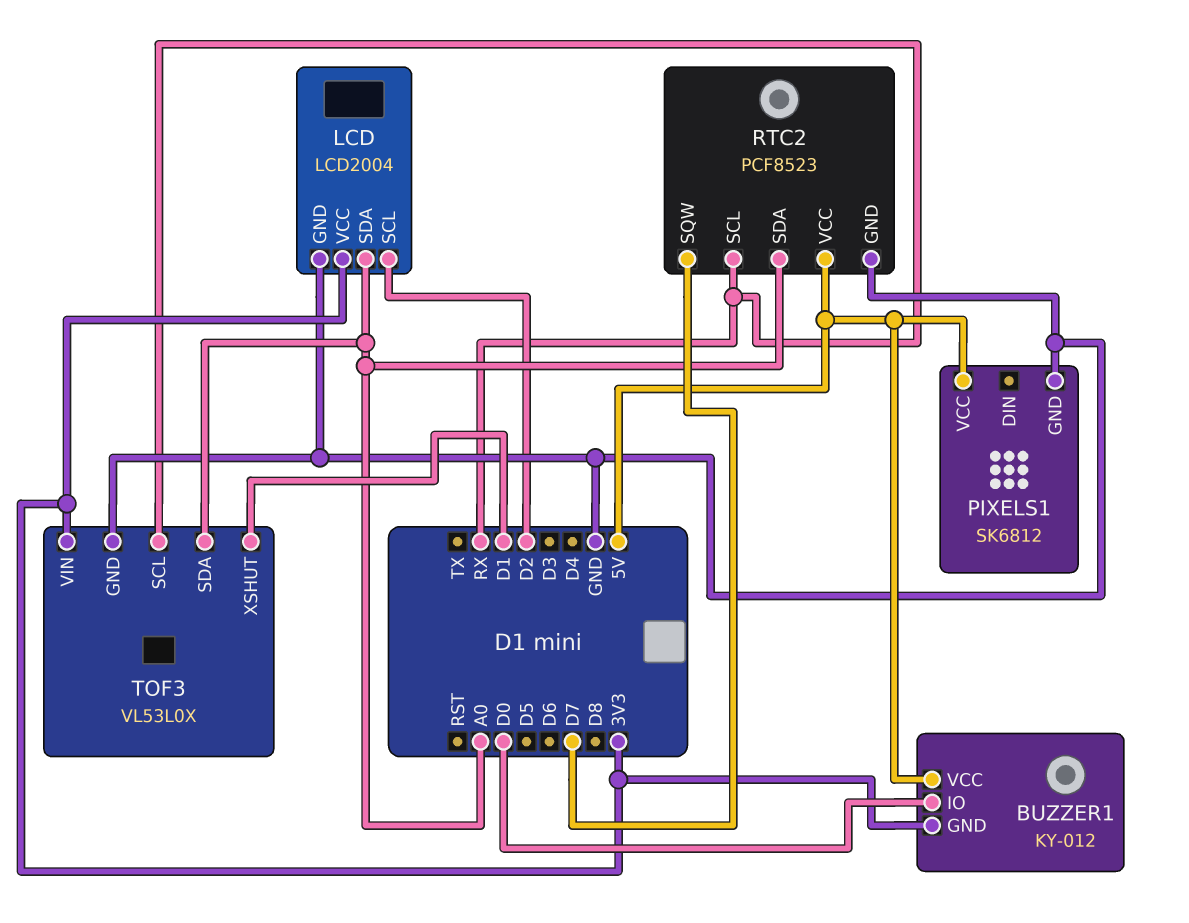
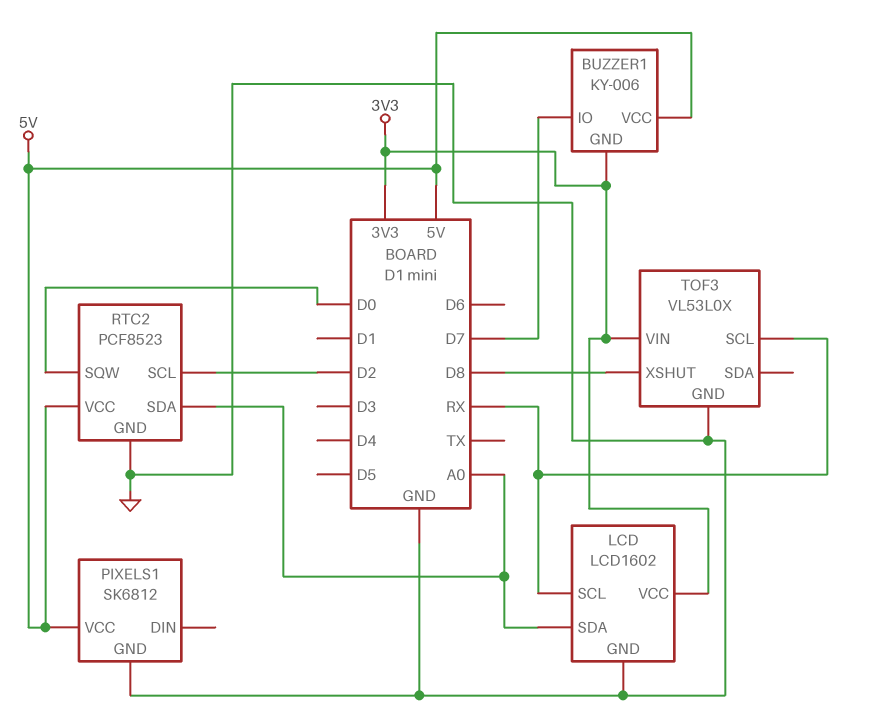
BUZZER1: KY-012 -> KY-006
BUZZER1 pin IO: D0 -> D7
LCD: LCD2004 -> LCD1602
LCD pin SCL: D2 -> RX
RTC2 pin SCL: RX -> D2
RTC2 pin SQW: D7 -> D0
TOF3 pin SDA: A0 -> none
TOF3 pin XSHUT: D1 -> D8

